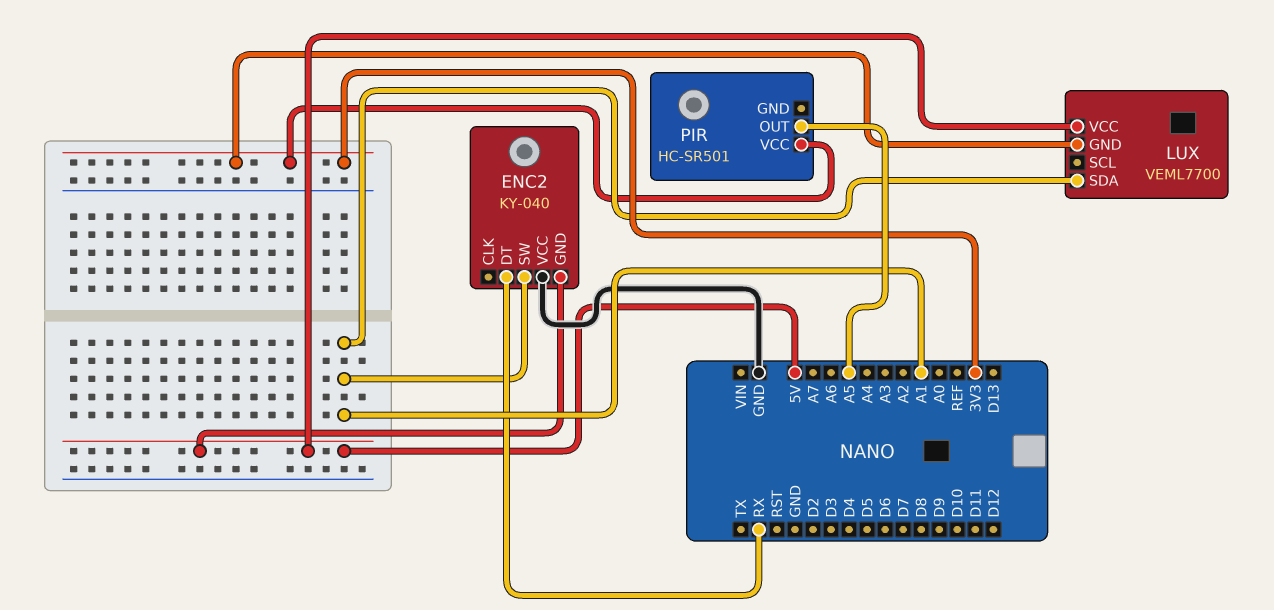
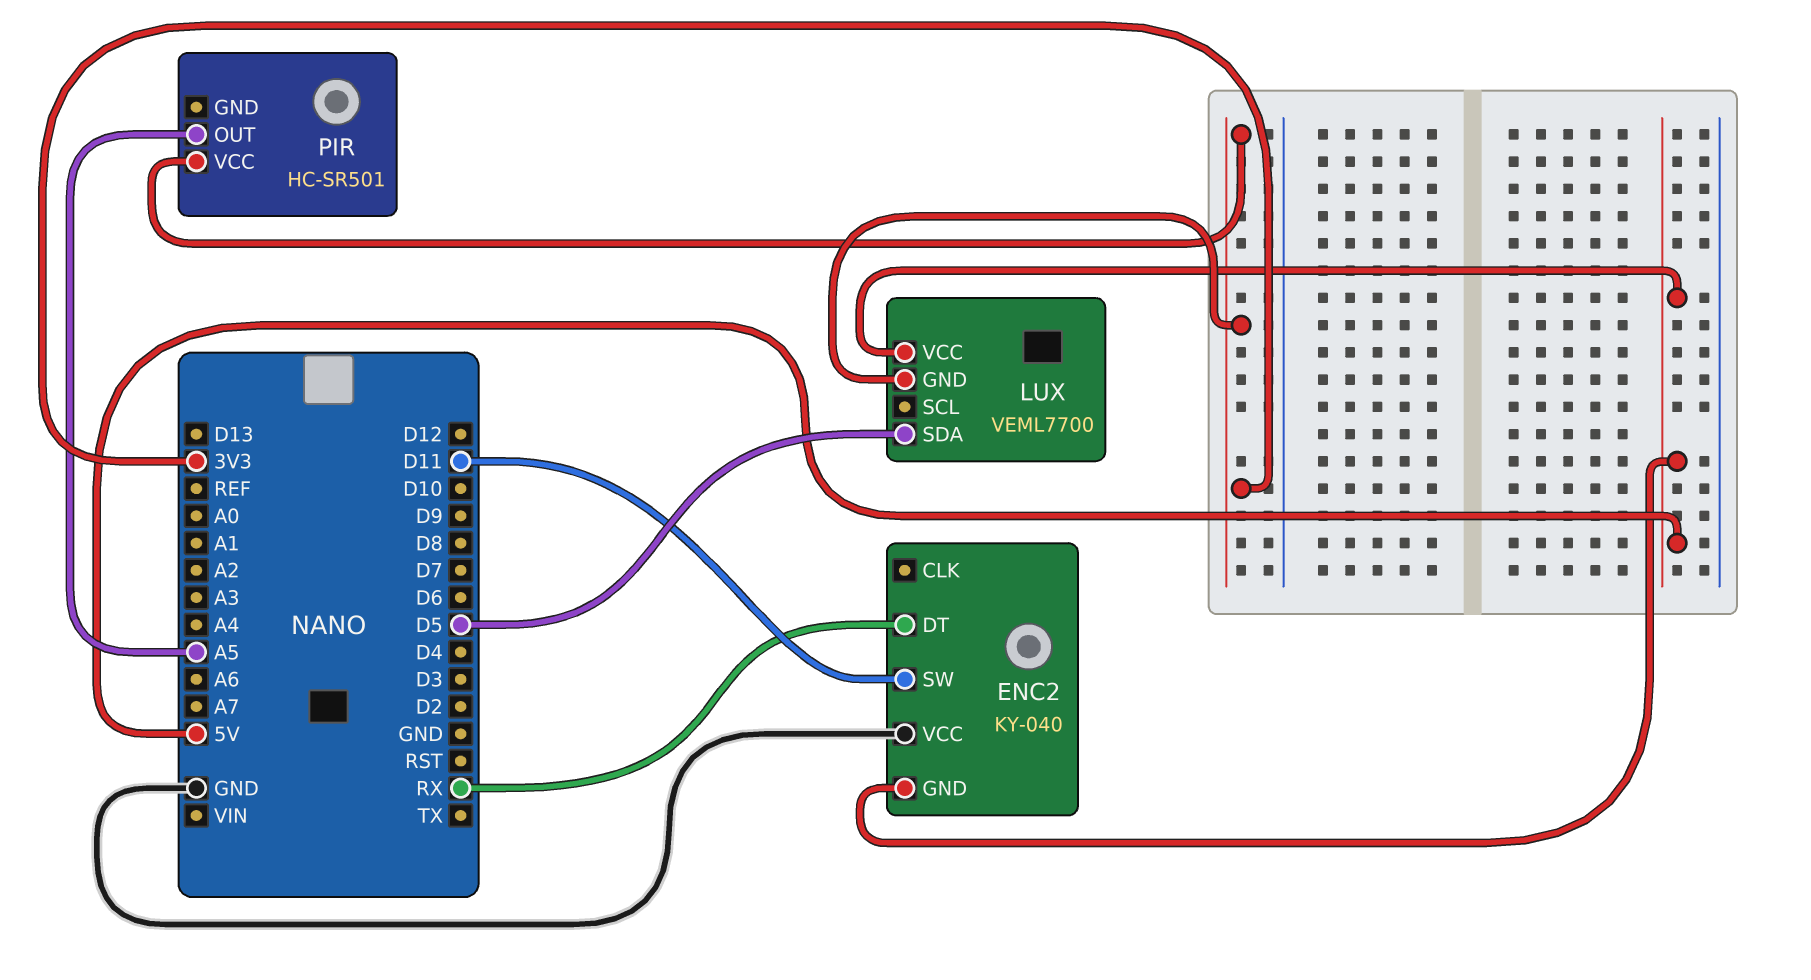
ENC2 pin SW: A1 -> D11
LUX pin SDA: A1 -> D5

